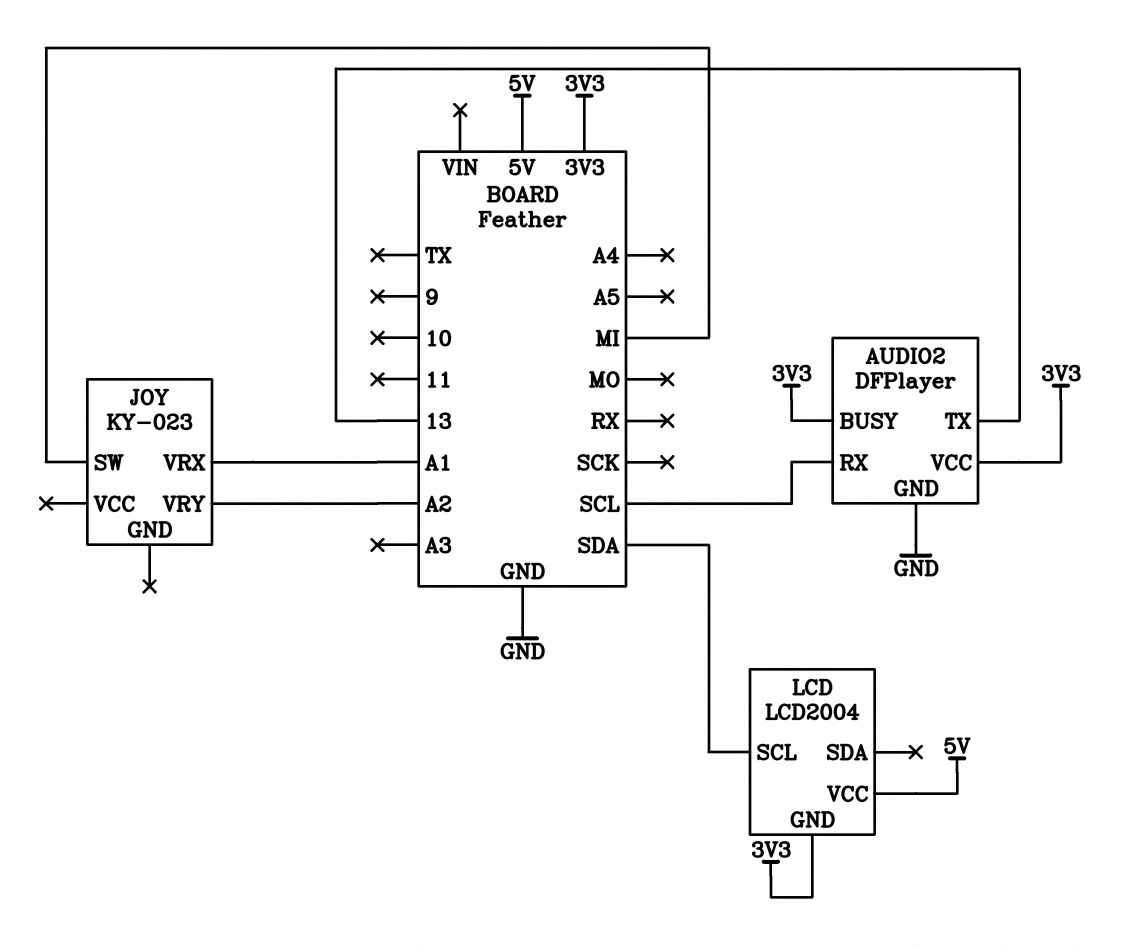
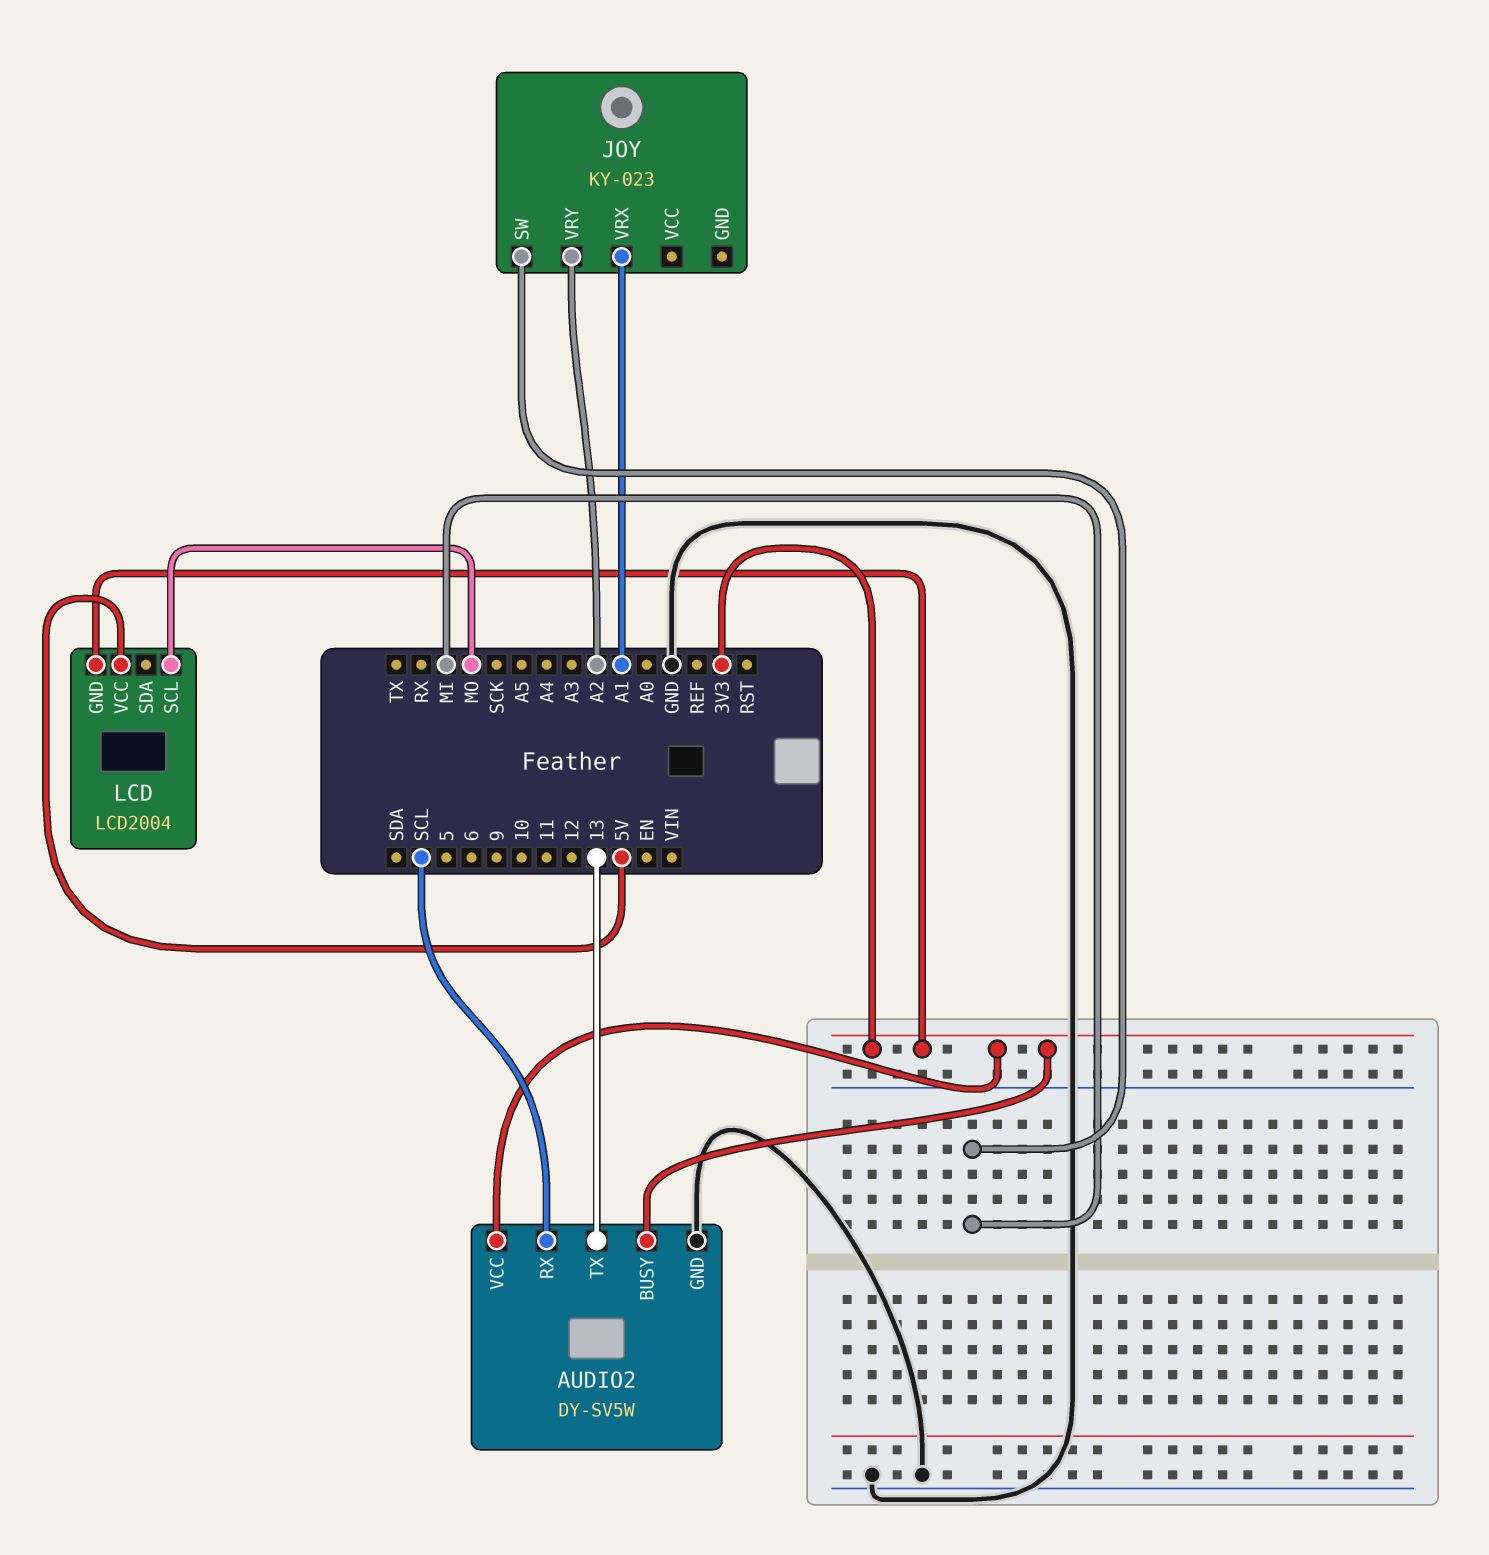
AUDIO2: DFPlayer -> DY-SV5W
LCD pin SCL: SDA -> MO

